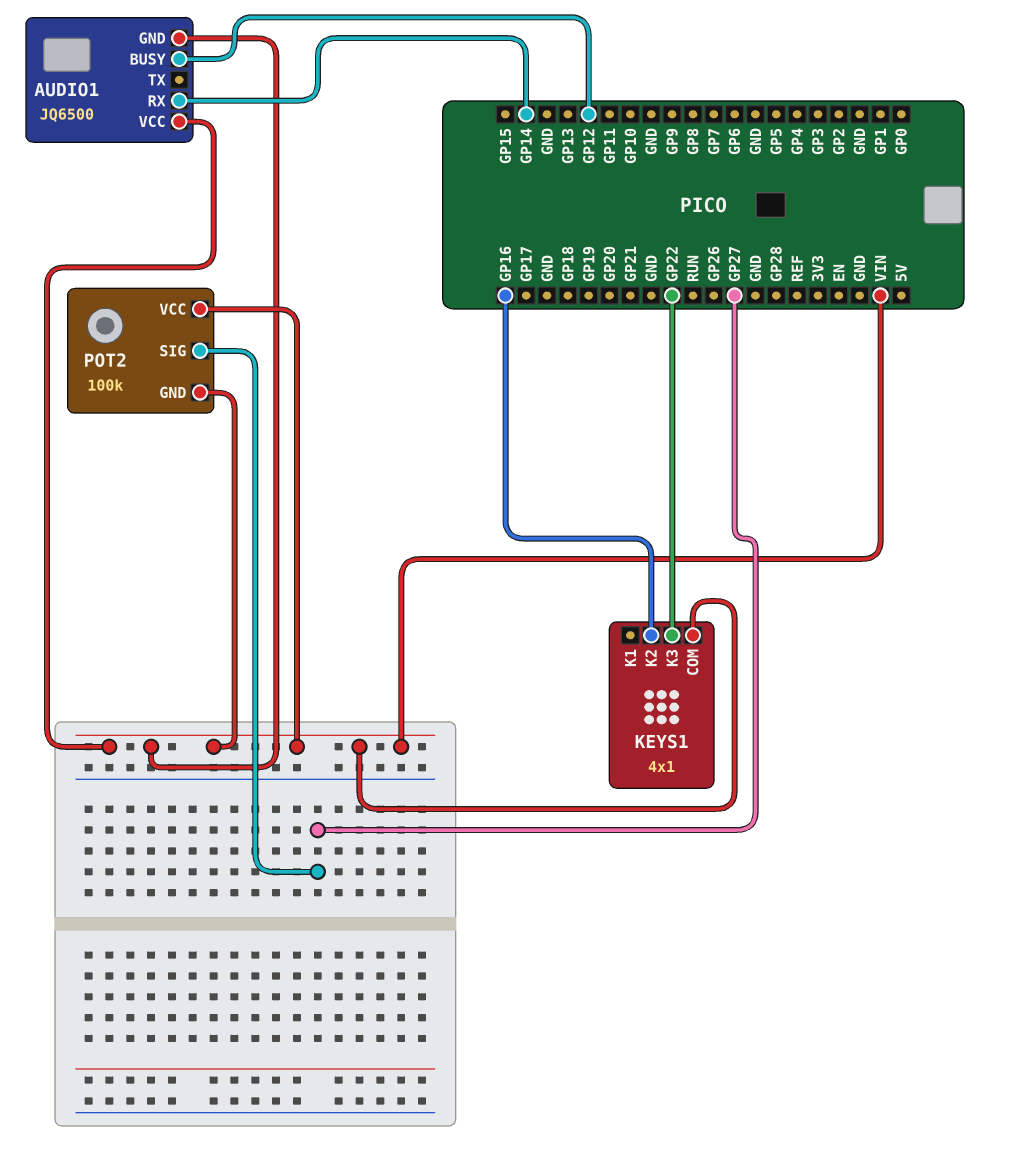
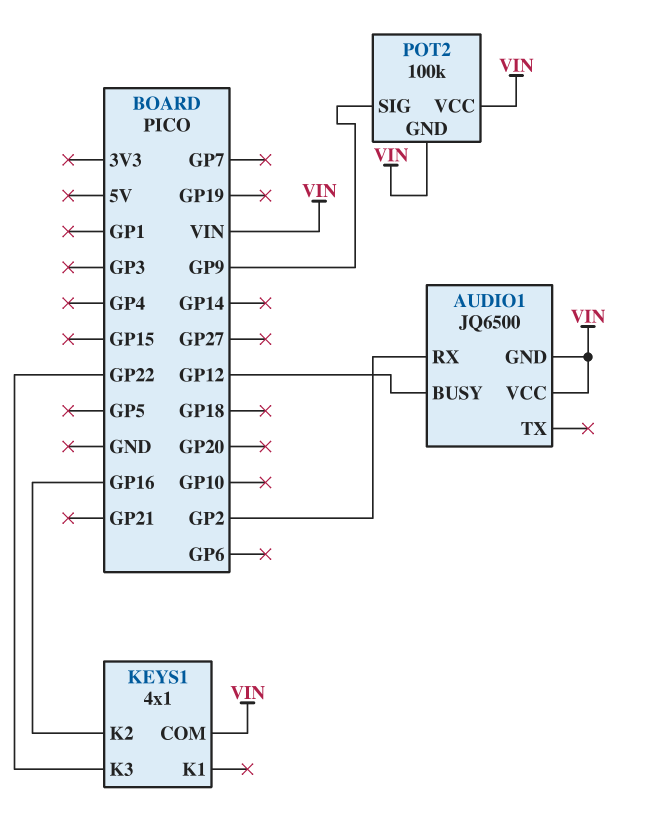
AUDIO1 pin RX: GP14 -> GP2
POT2 pin SIG: GP27 -> GP9

